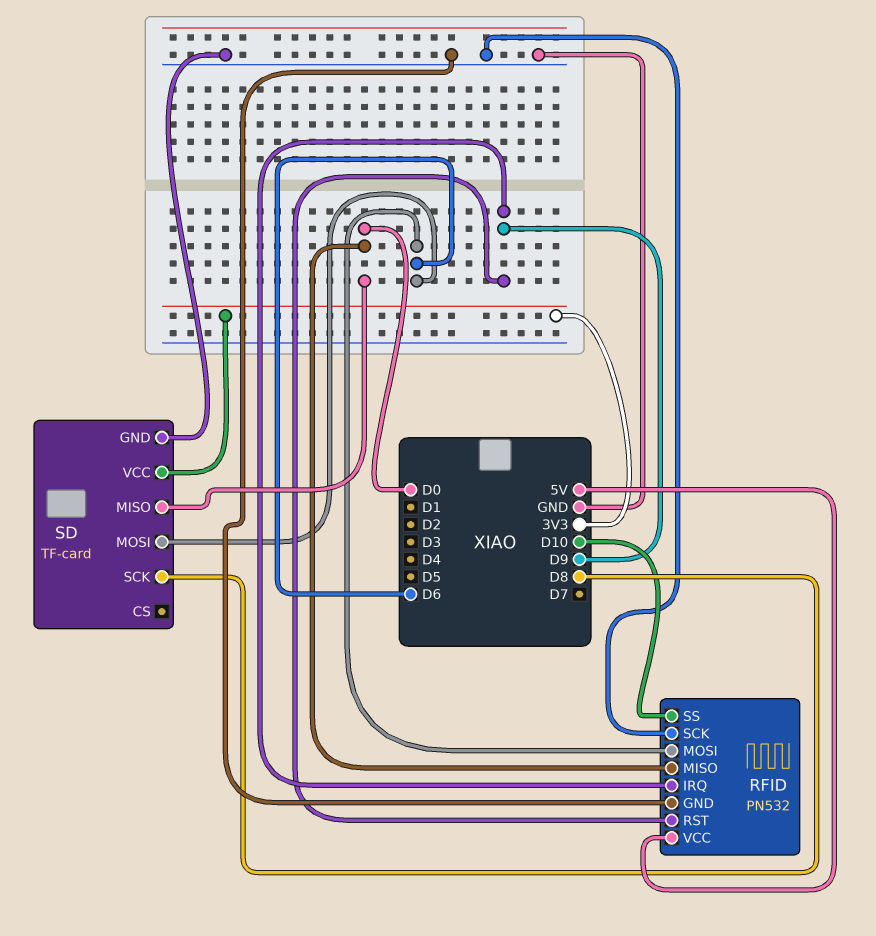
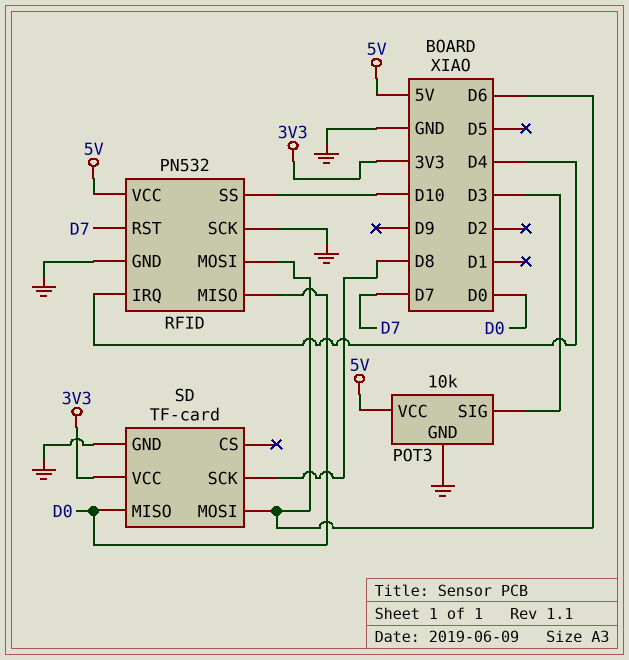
POT3: none -> 10k
POT3 pin GND: none -> GND
POT3 pin SIG: none -> D3
POT3 pin VCC: none -> 5V
RFID pin IRQ: D9 -> D4
RFID pin RST: D9 -> D7

